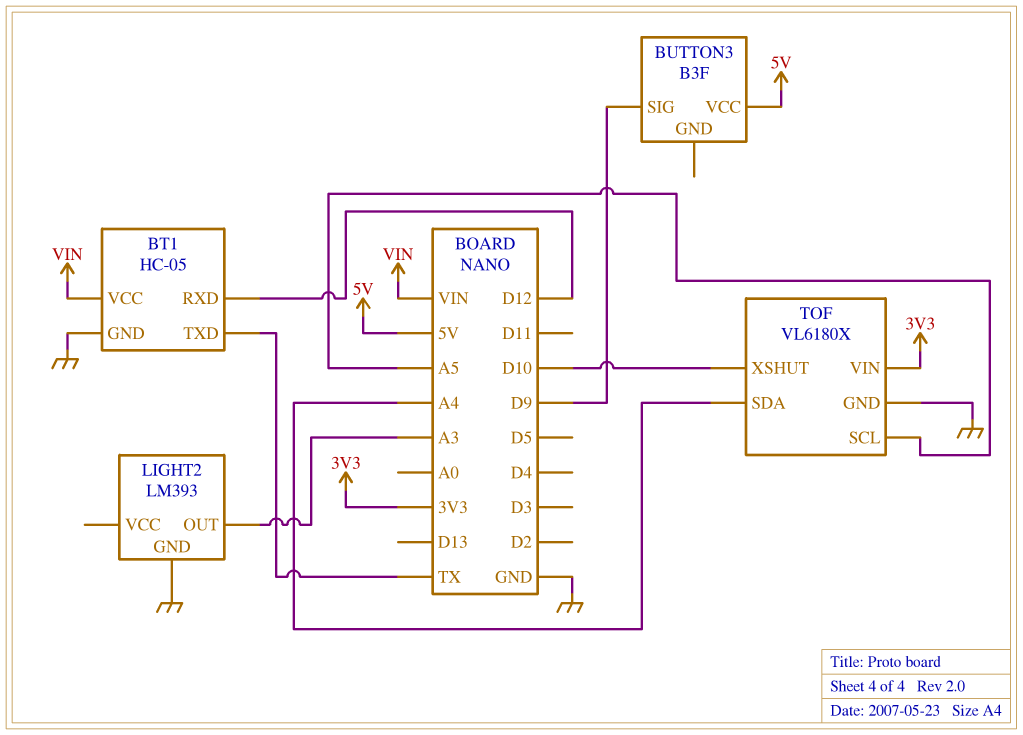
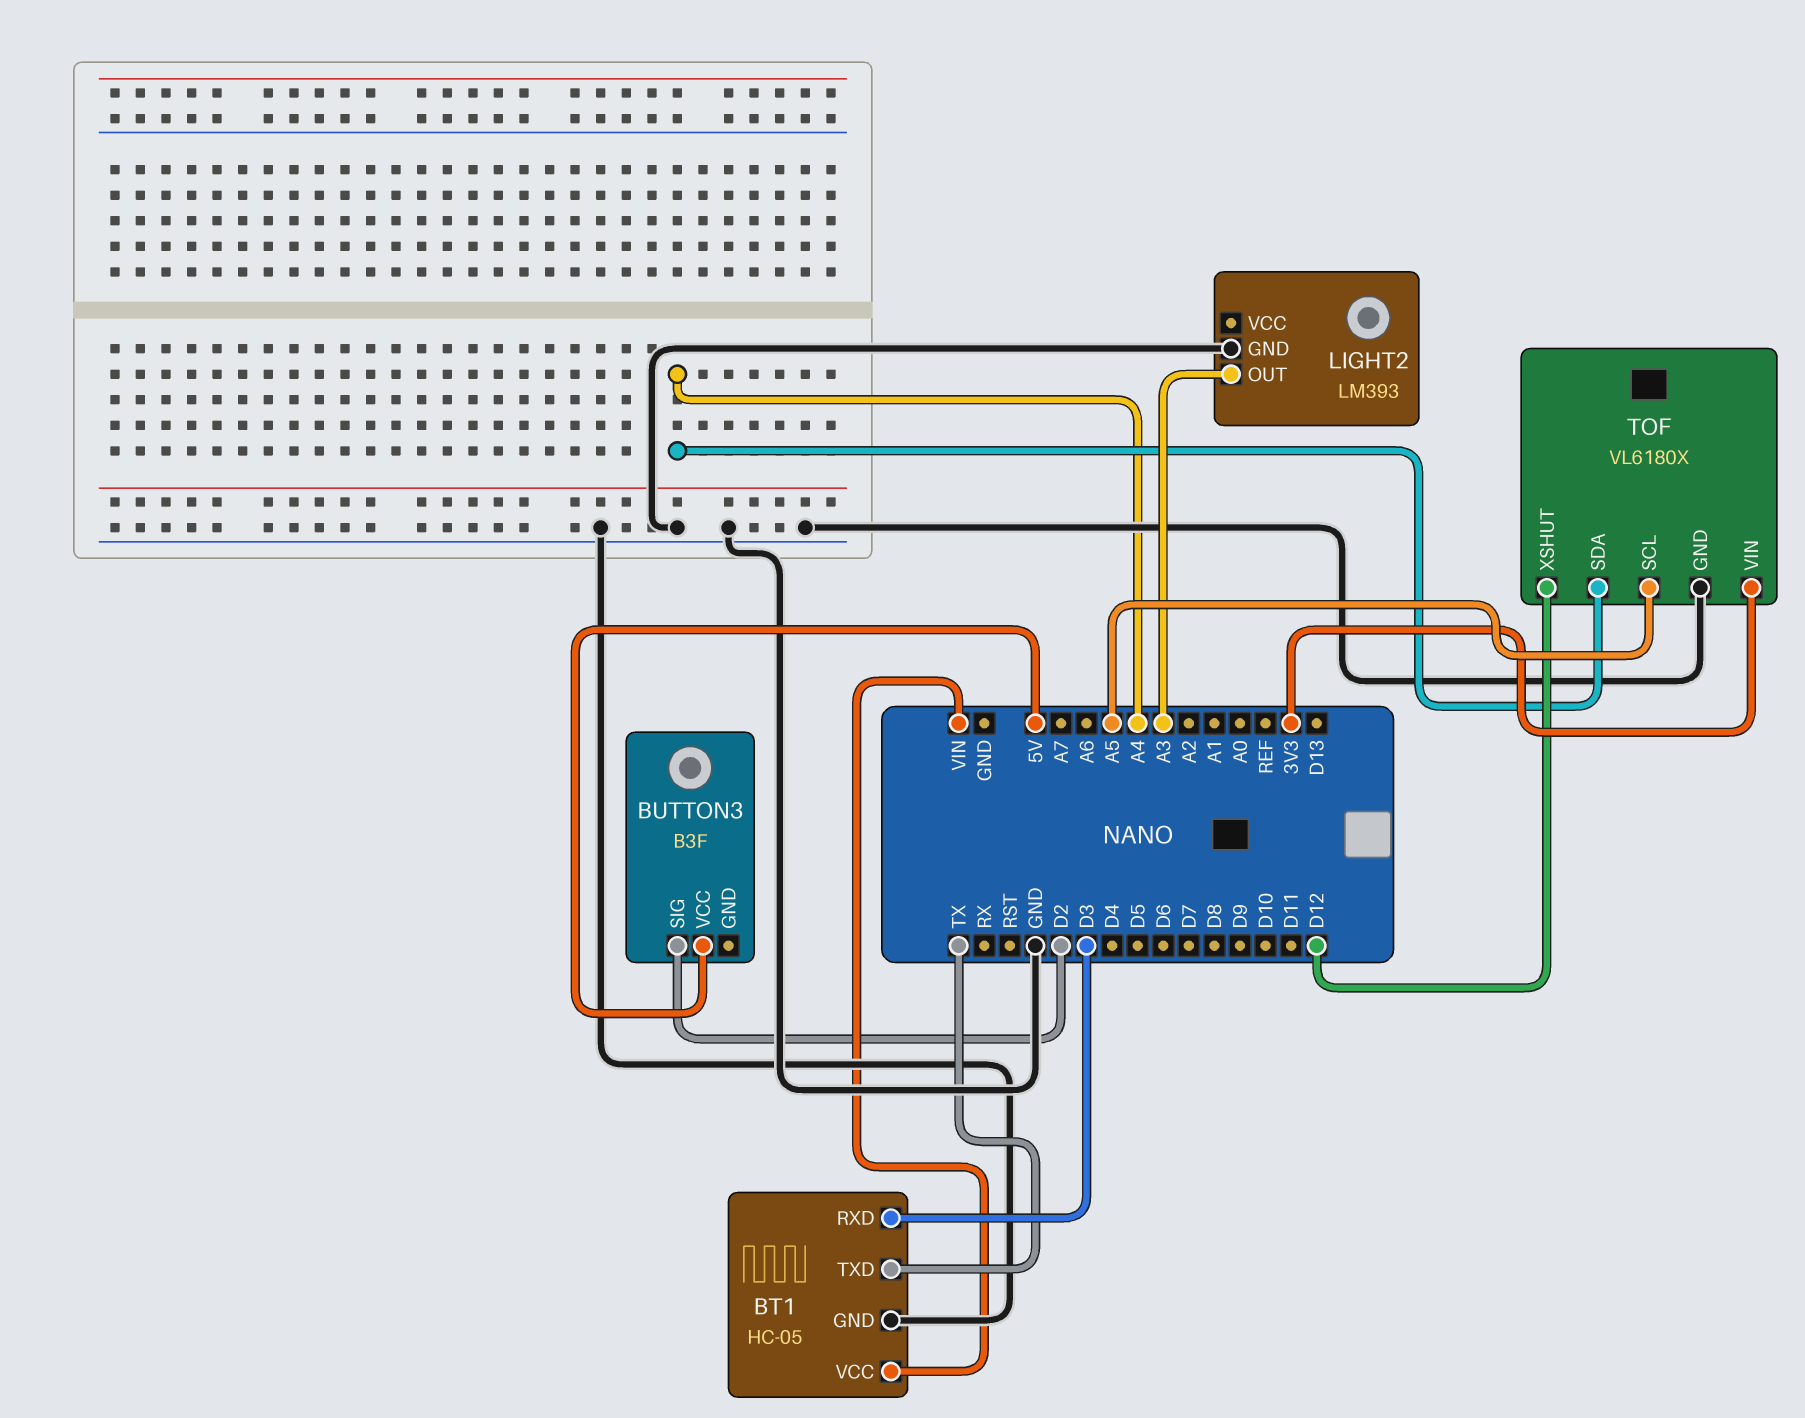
BT1 pin RXD: D12 -> D3
BUTTON3 pin SIG: D9 -> D2
TOF pin XSHUT: D10 -> D12

